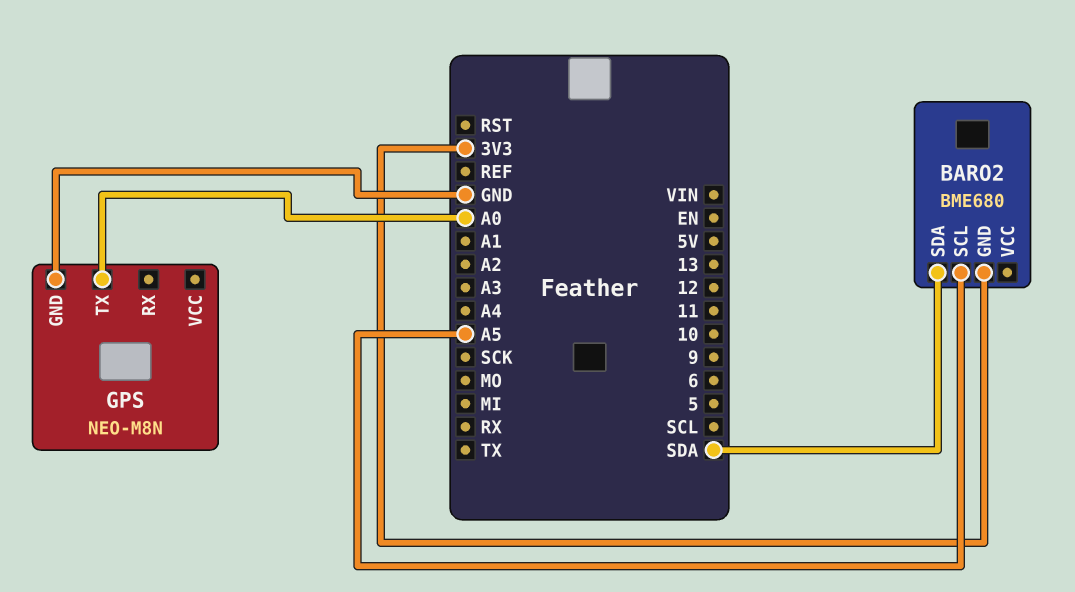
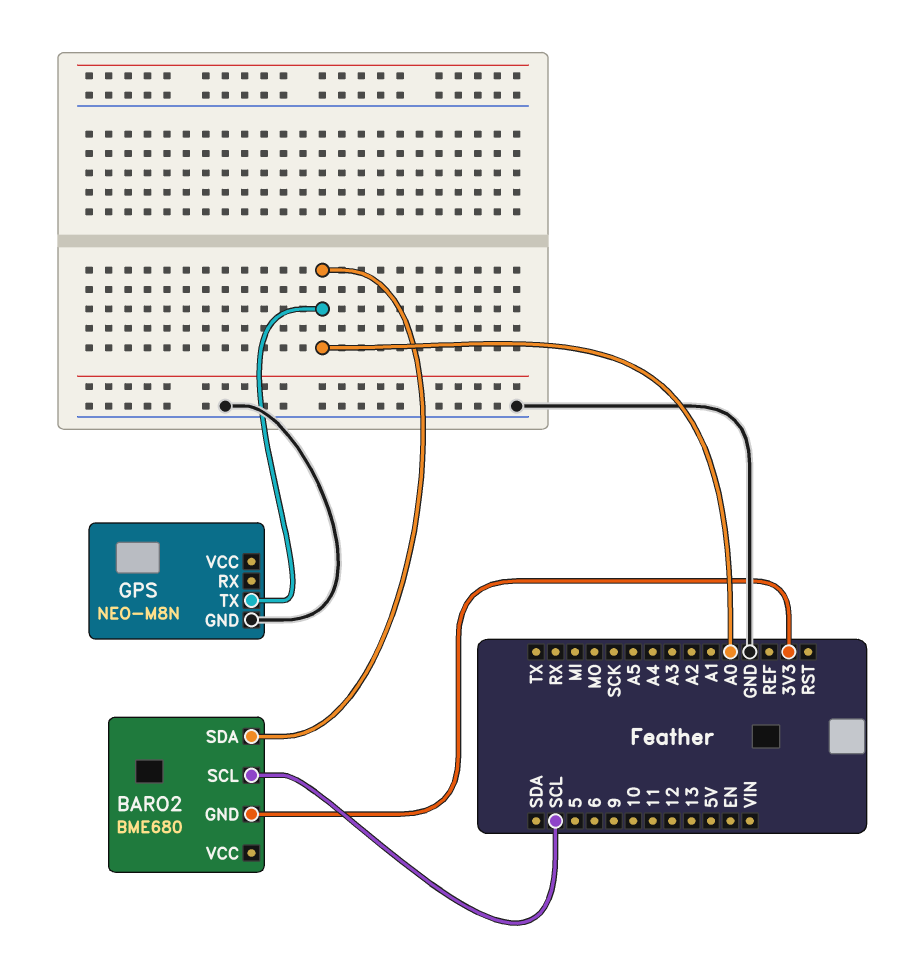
BARO2 pin SCL: A5 -> SCL
BARO2 pin SDA: SDA -> A0

